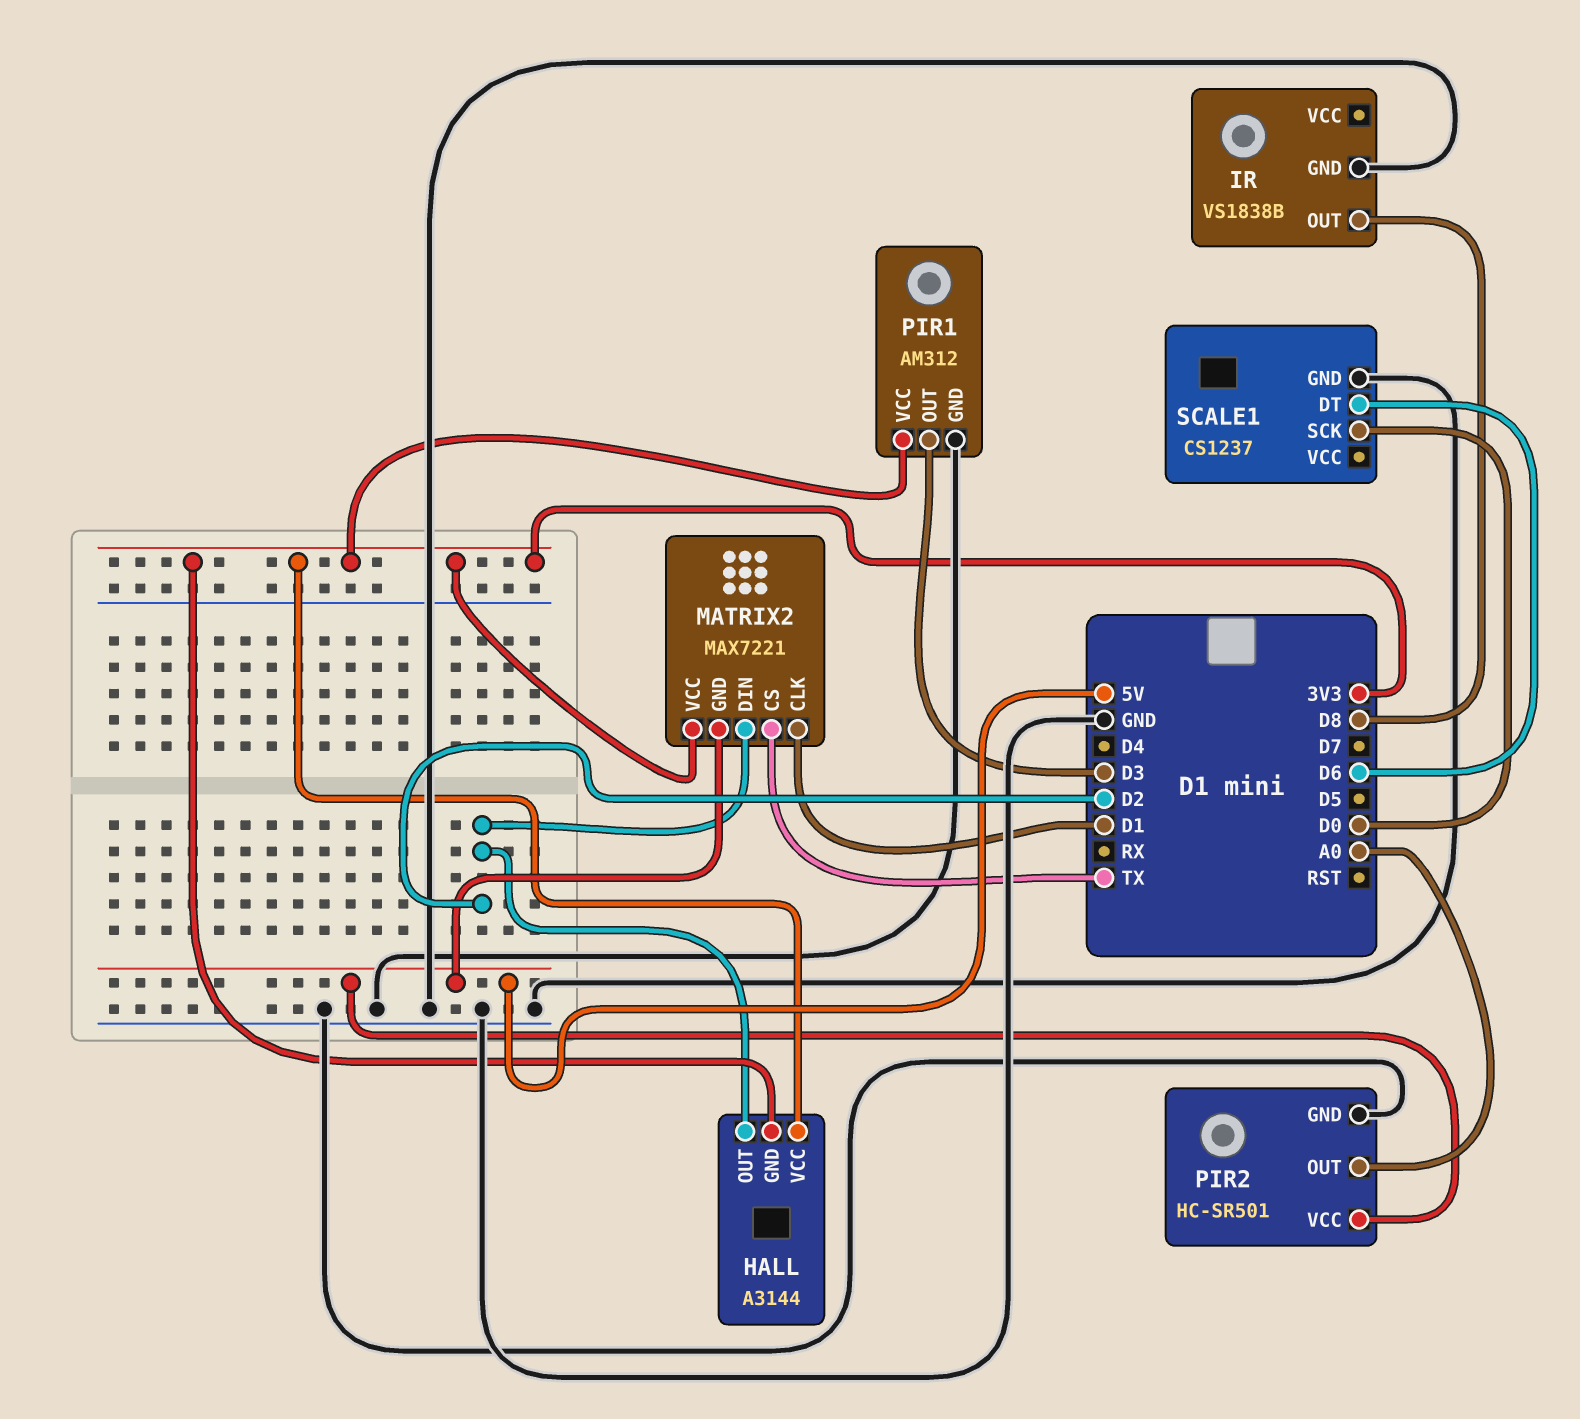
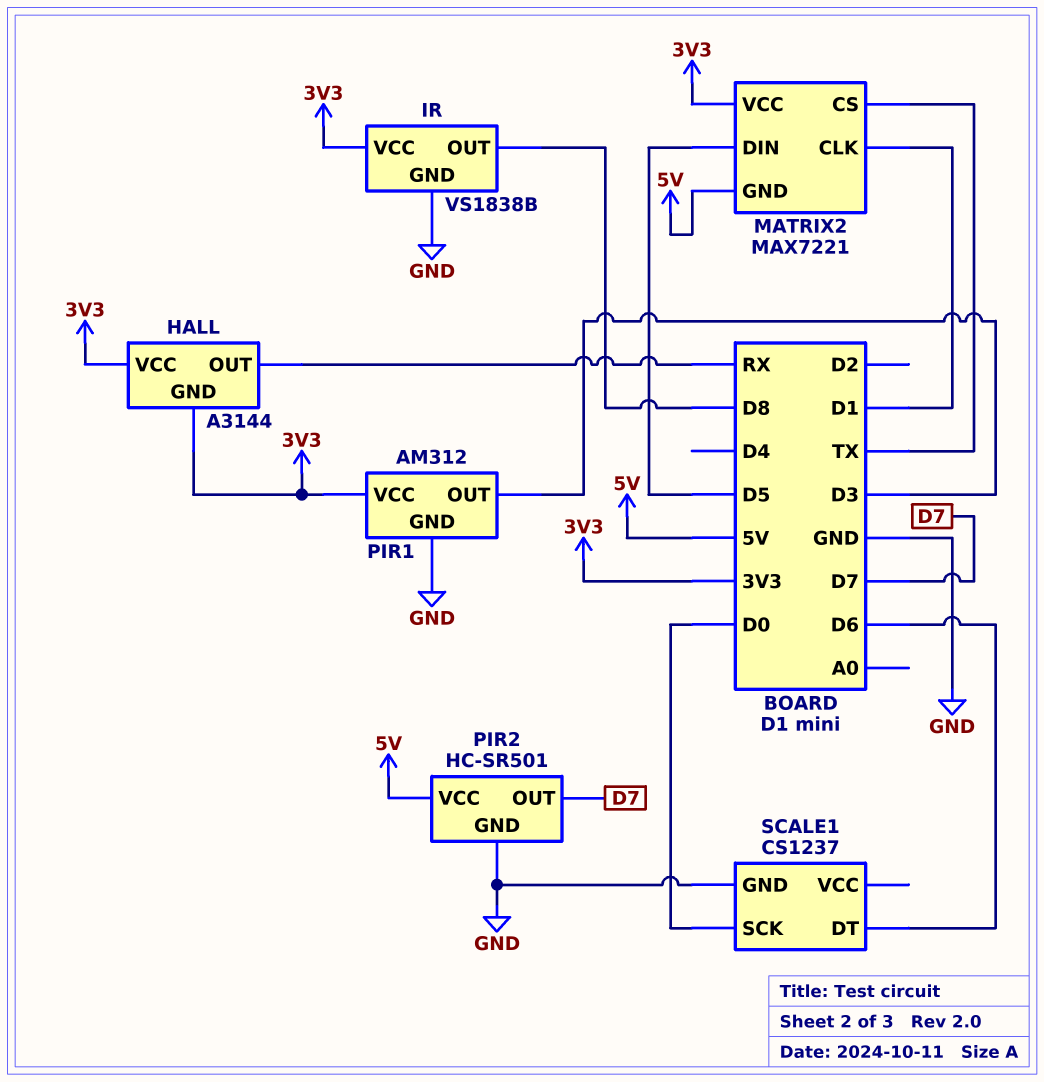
HALL pin OUT: D2 -> RX
IR pin VCC: none -> 3V3
MATRIX2 pin DIN: D2 -> D5
PIR2 pin OUT: A0 -> D7

